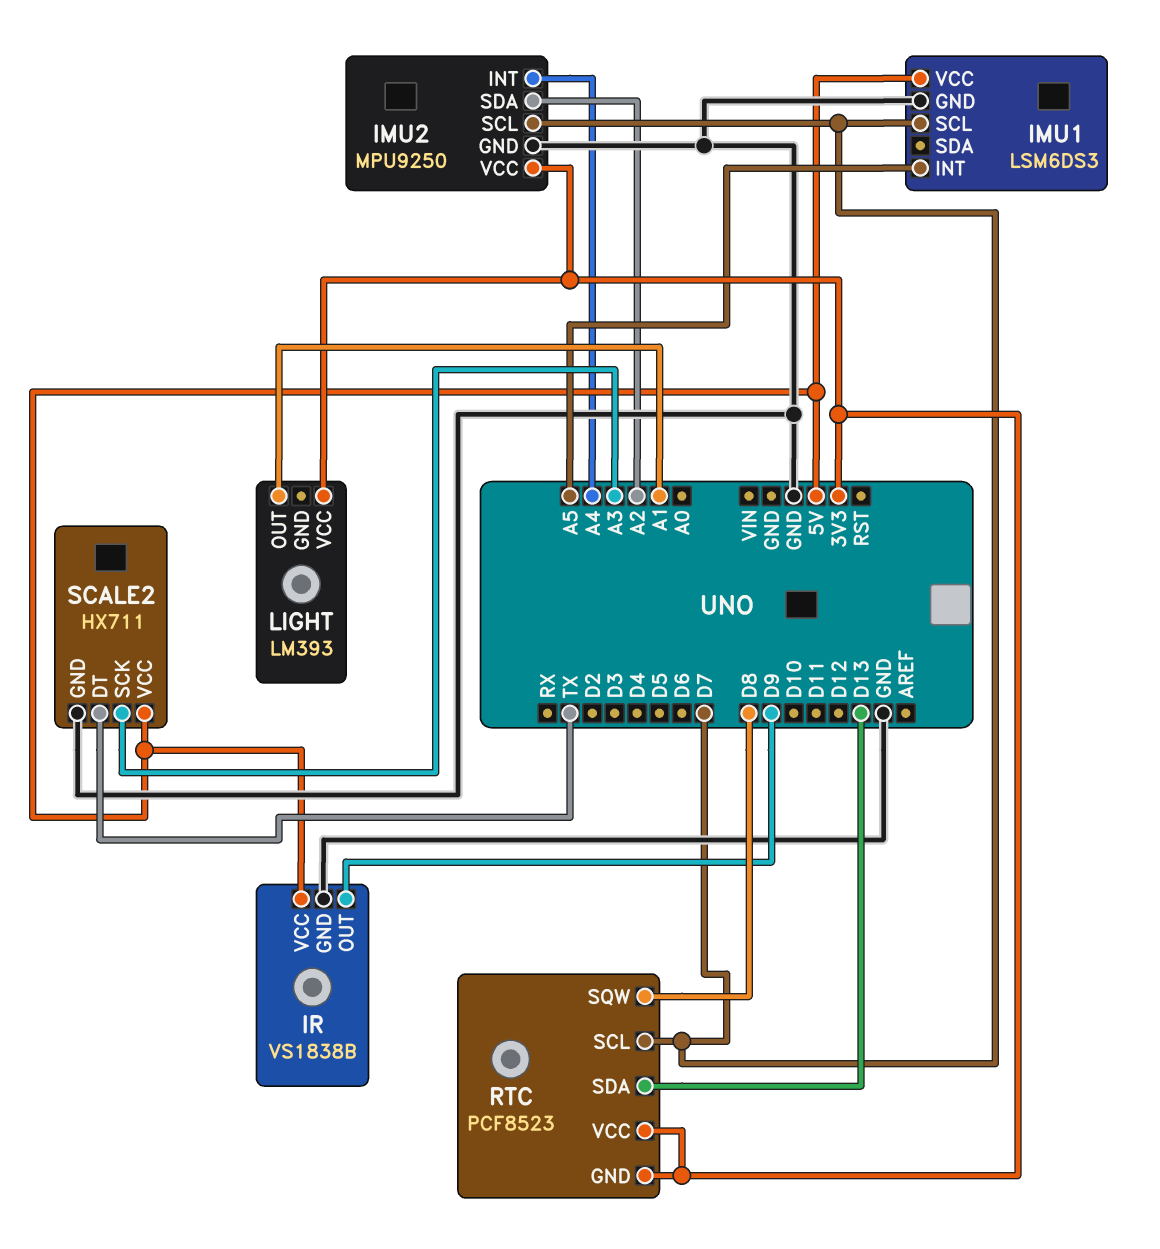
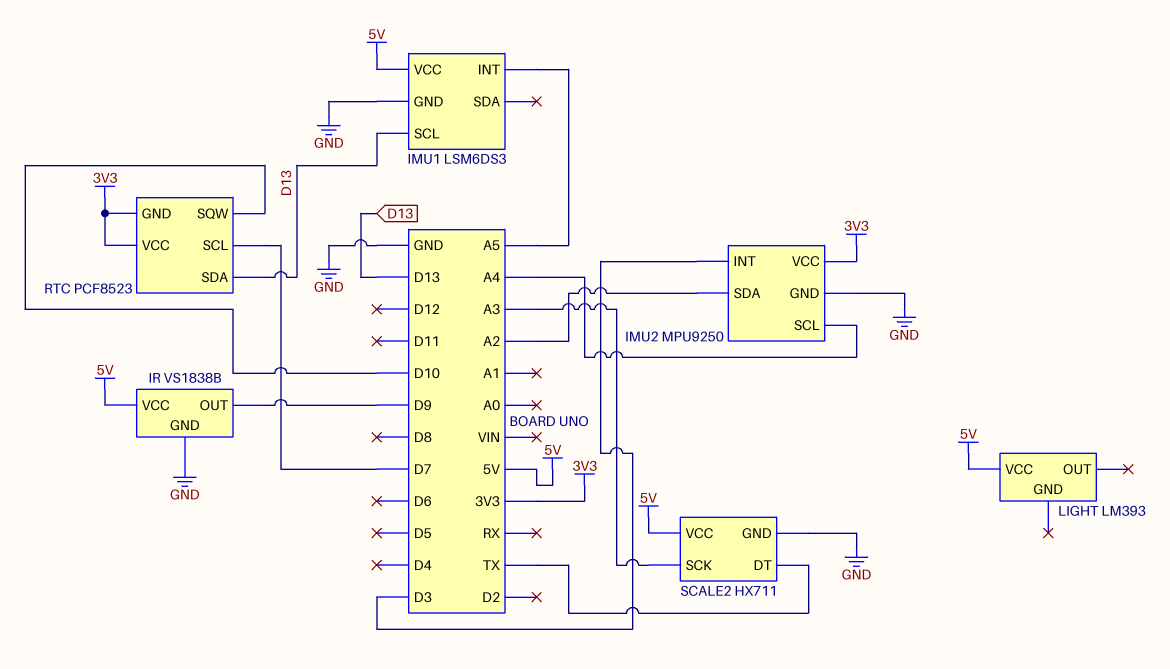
IMU1 pin SCL: D7 -> D13
IMU2 pin INT: A4 -> D3
IMU2 pin SCL: D7 -> A4
LIGHT pin OUT: A1 -> none
LIGHT pin VCC: 3V3 -> 5V
RTC pin SQW: D8 -> D10

